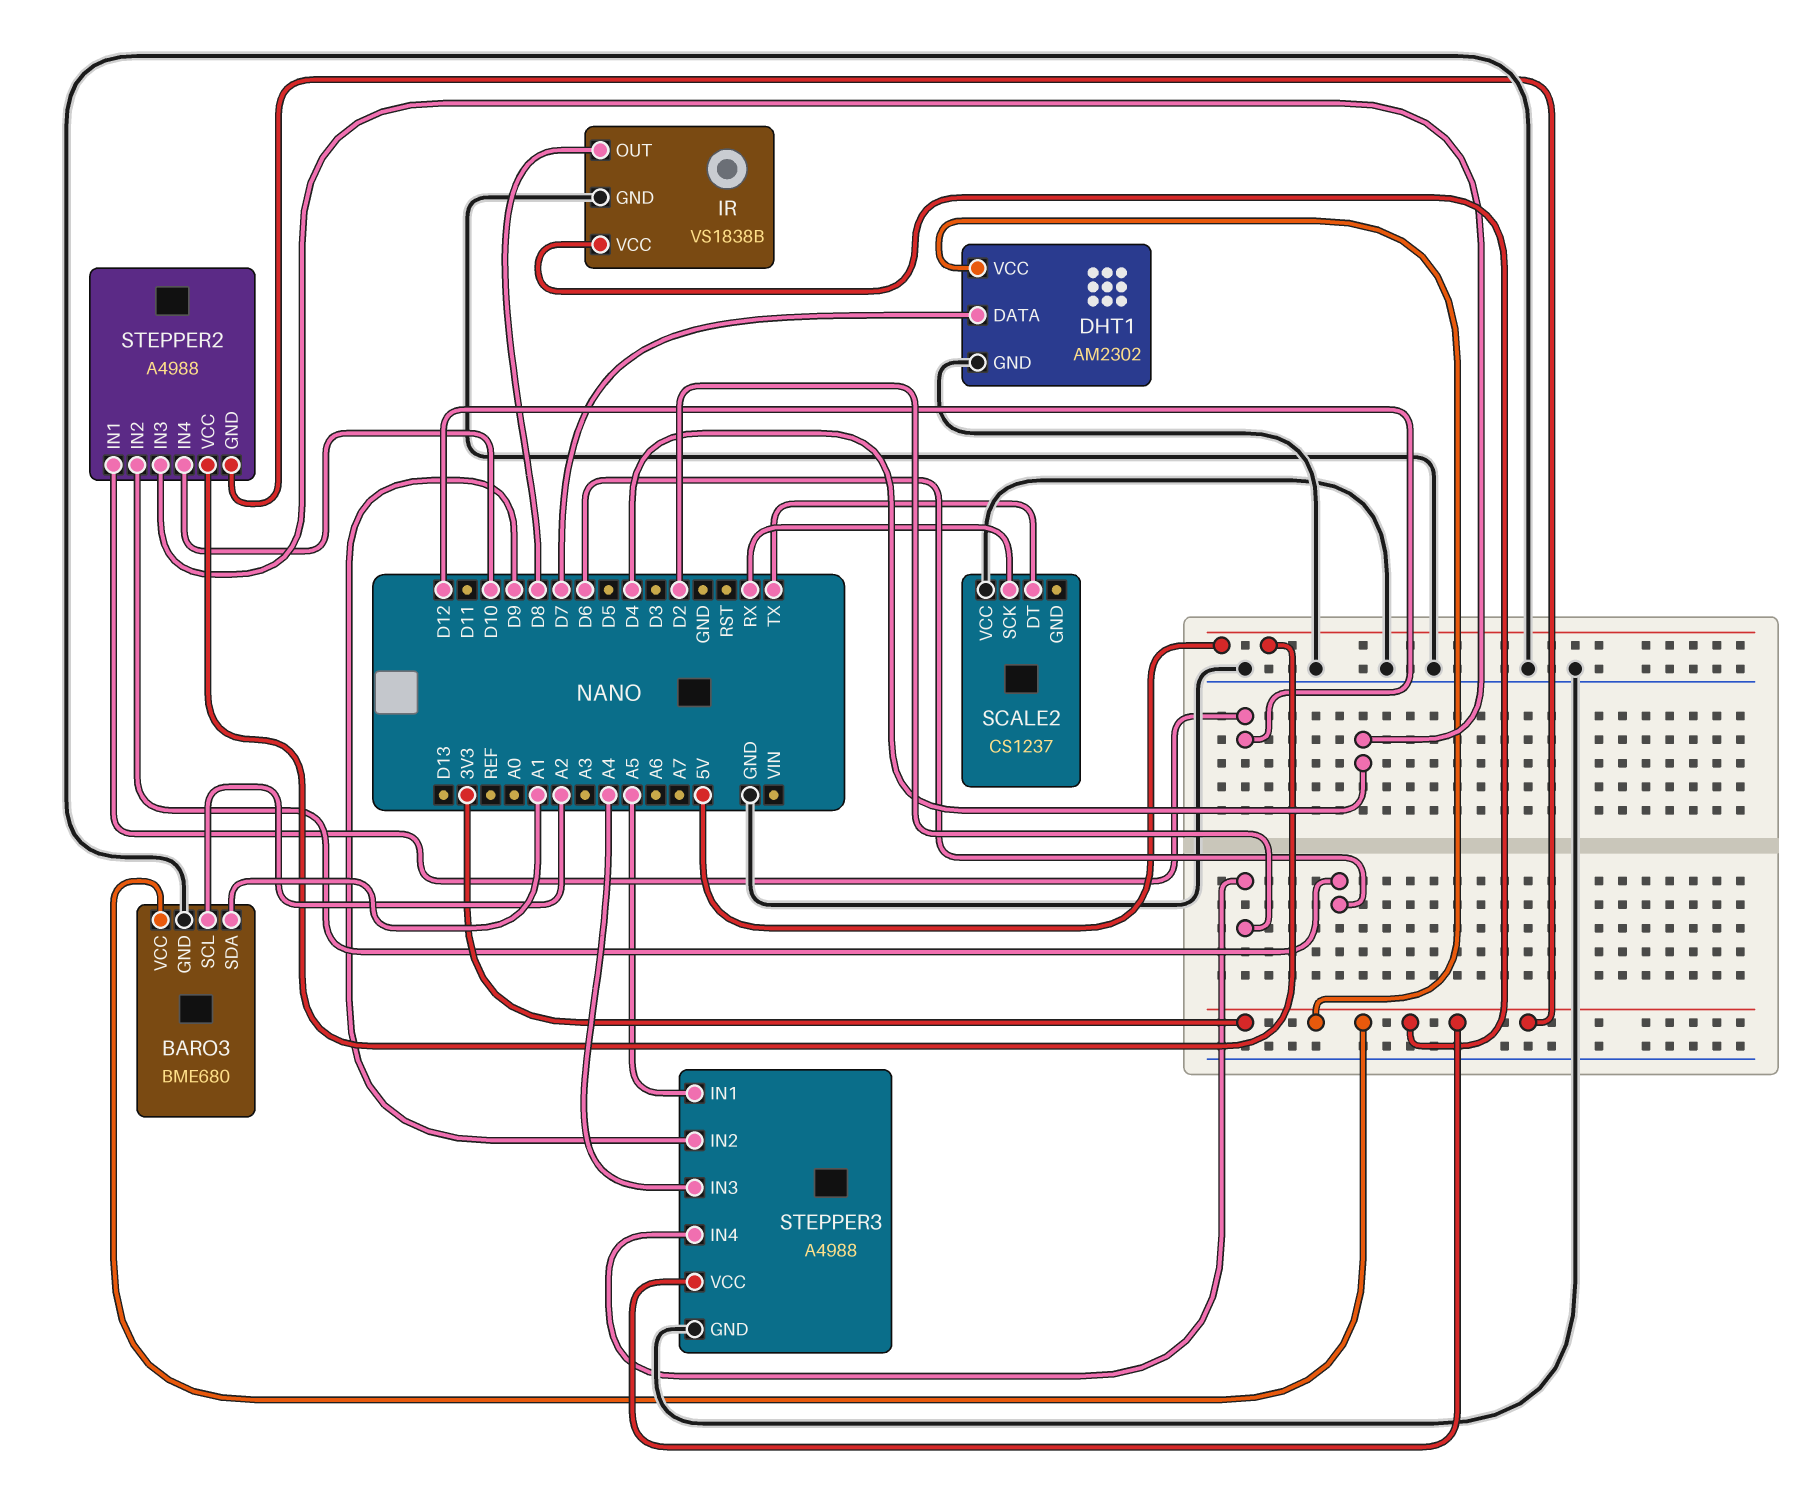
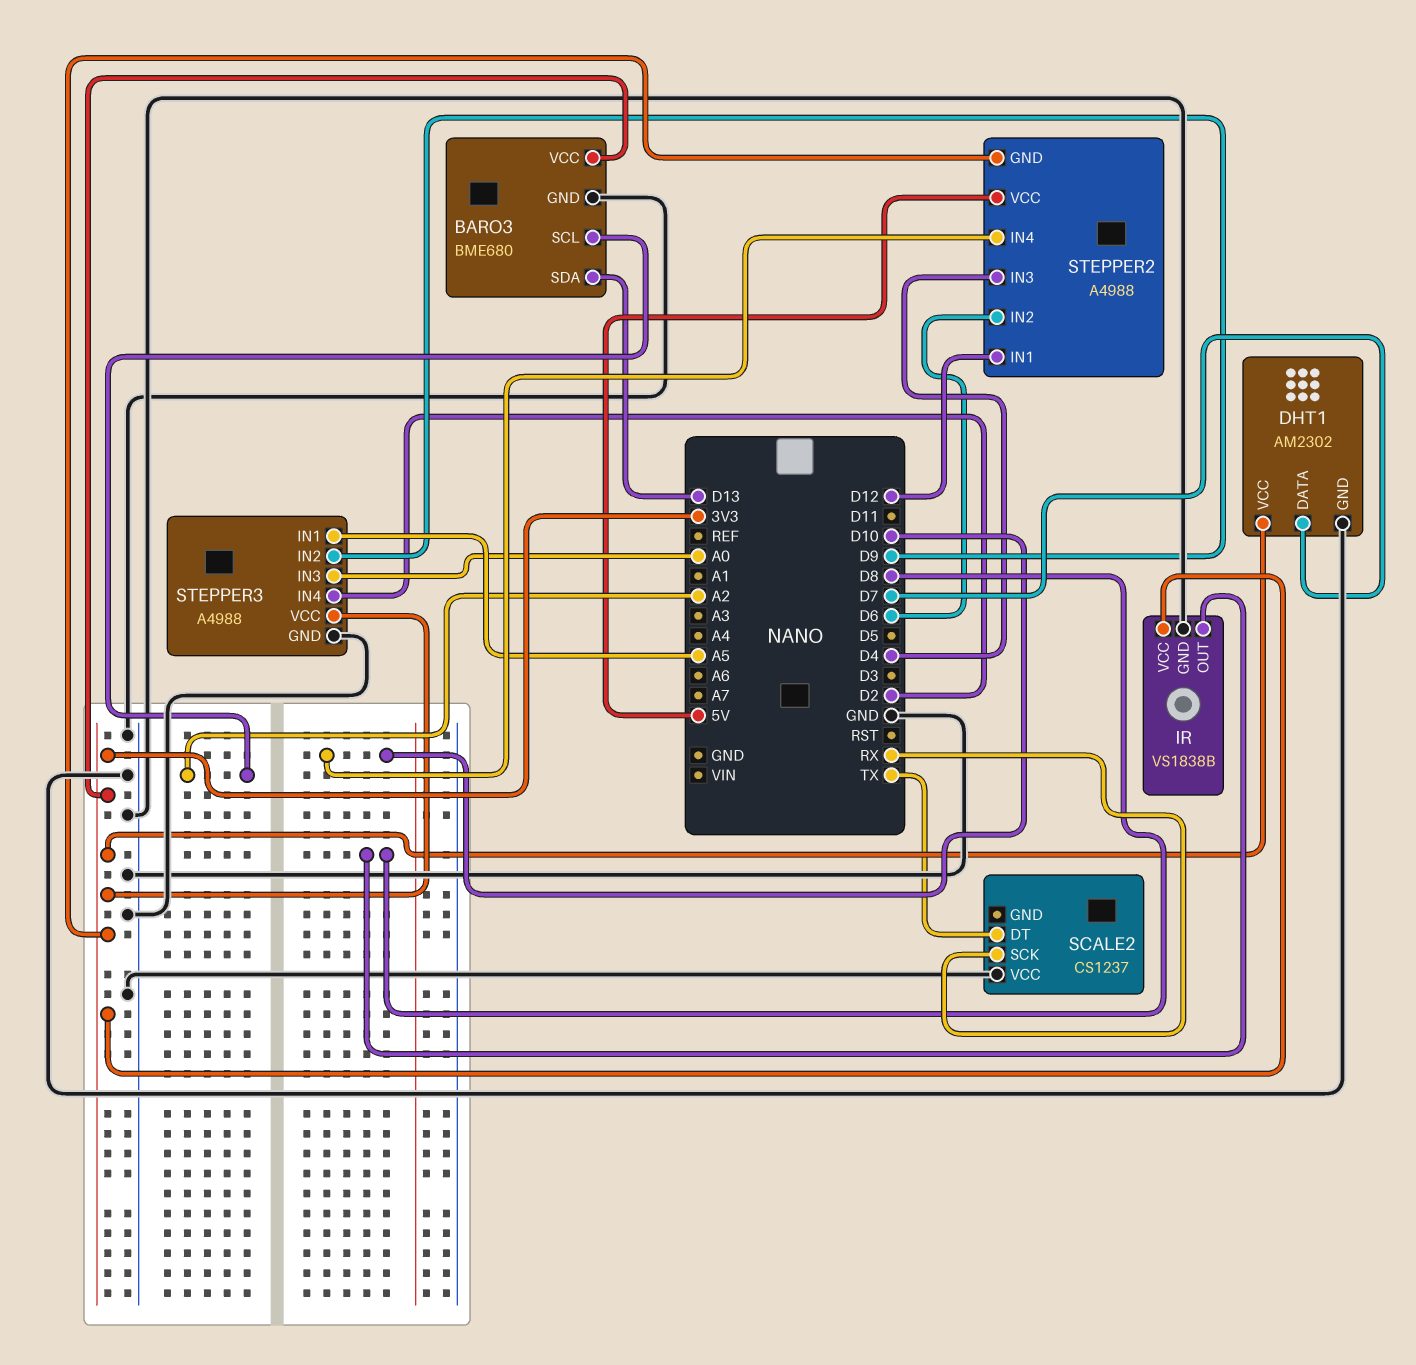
BARO3 pin SDA: A1 -> D13
STEPPER3 pin IN3: A4 -> A0

